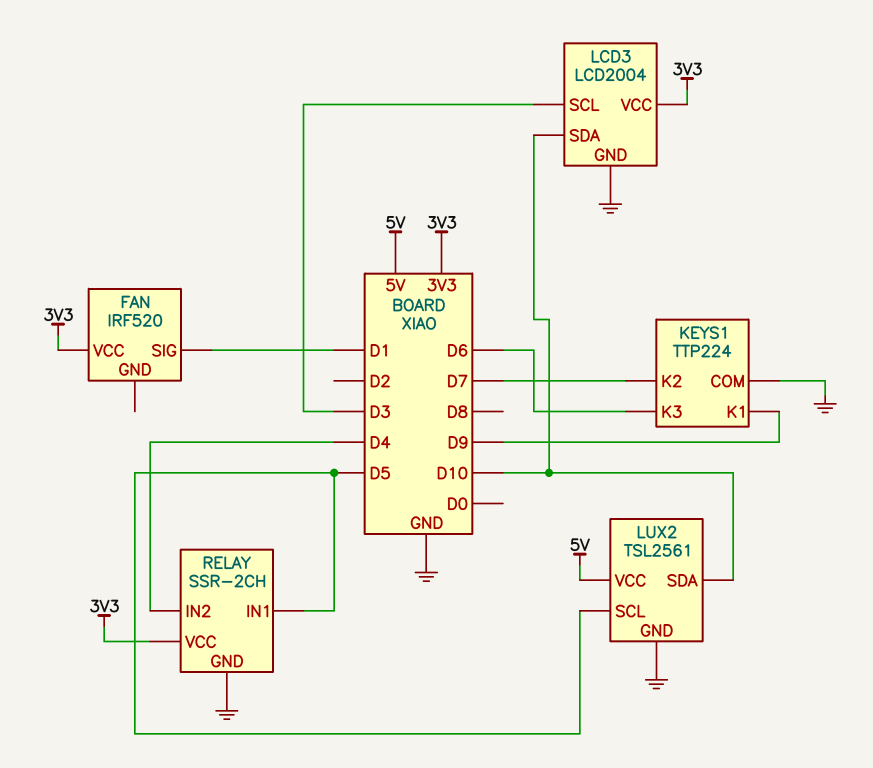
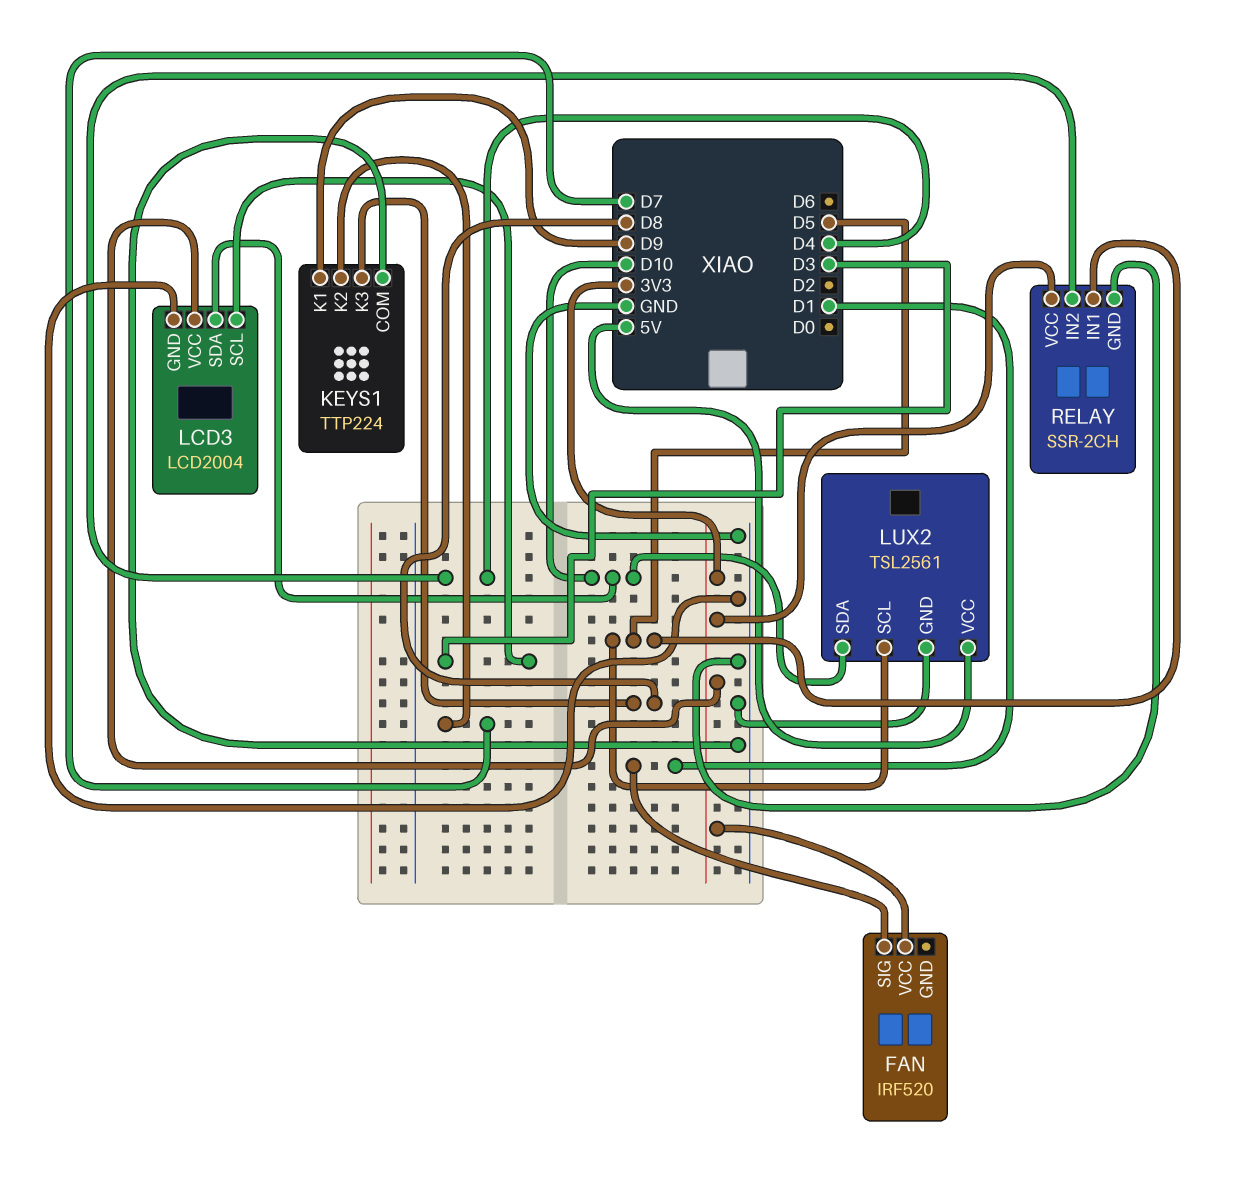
KEYS1 pin K3: D6 -> D8

